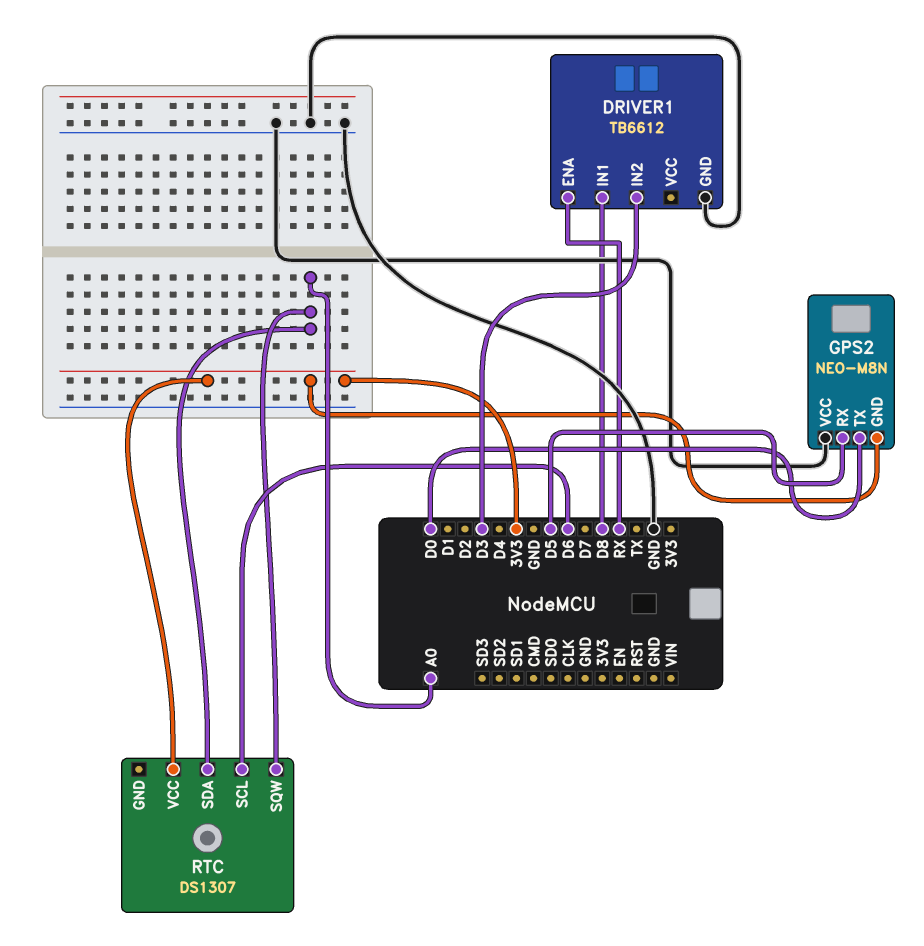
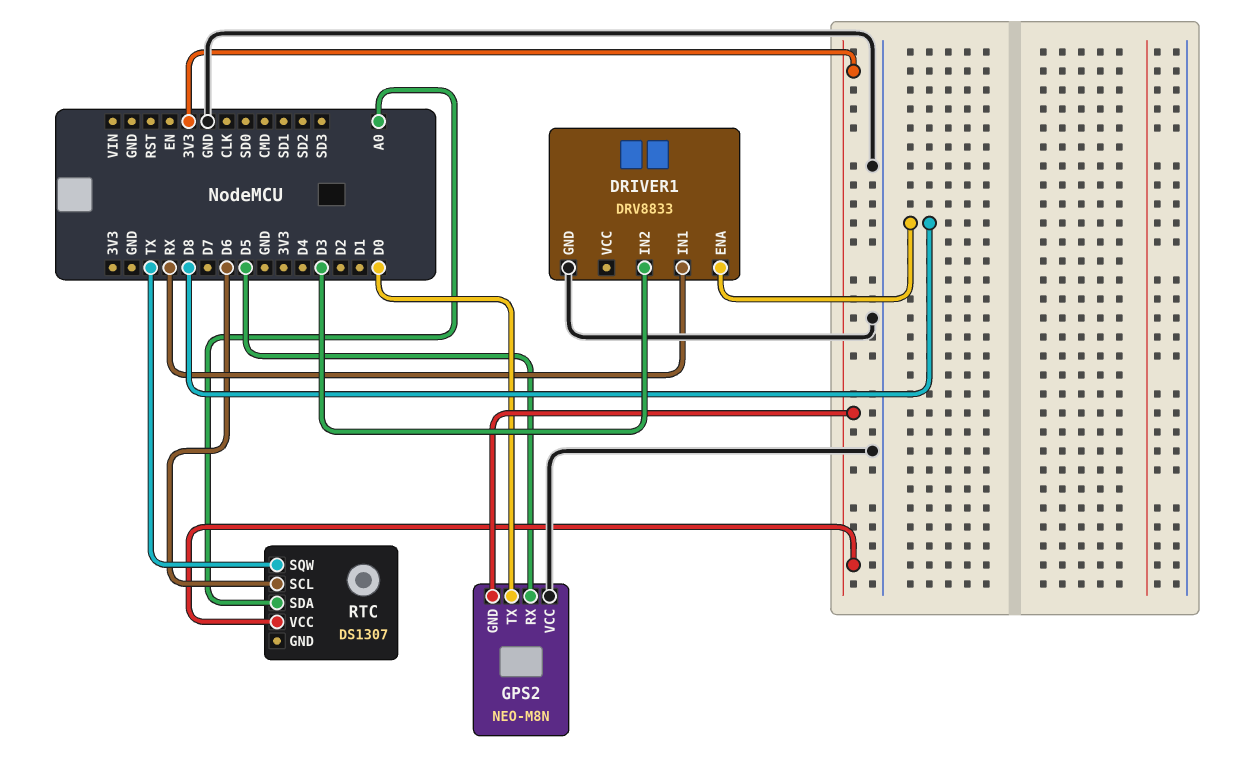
DRIVER1: TB6612 -> DRV8833
DRIVER1 pin ENA: RX -> D8
DRIVER1 pin IN1: D8 -> RX
RTC pin SQW: A0 -> TX

